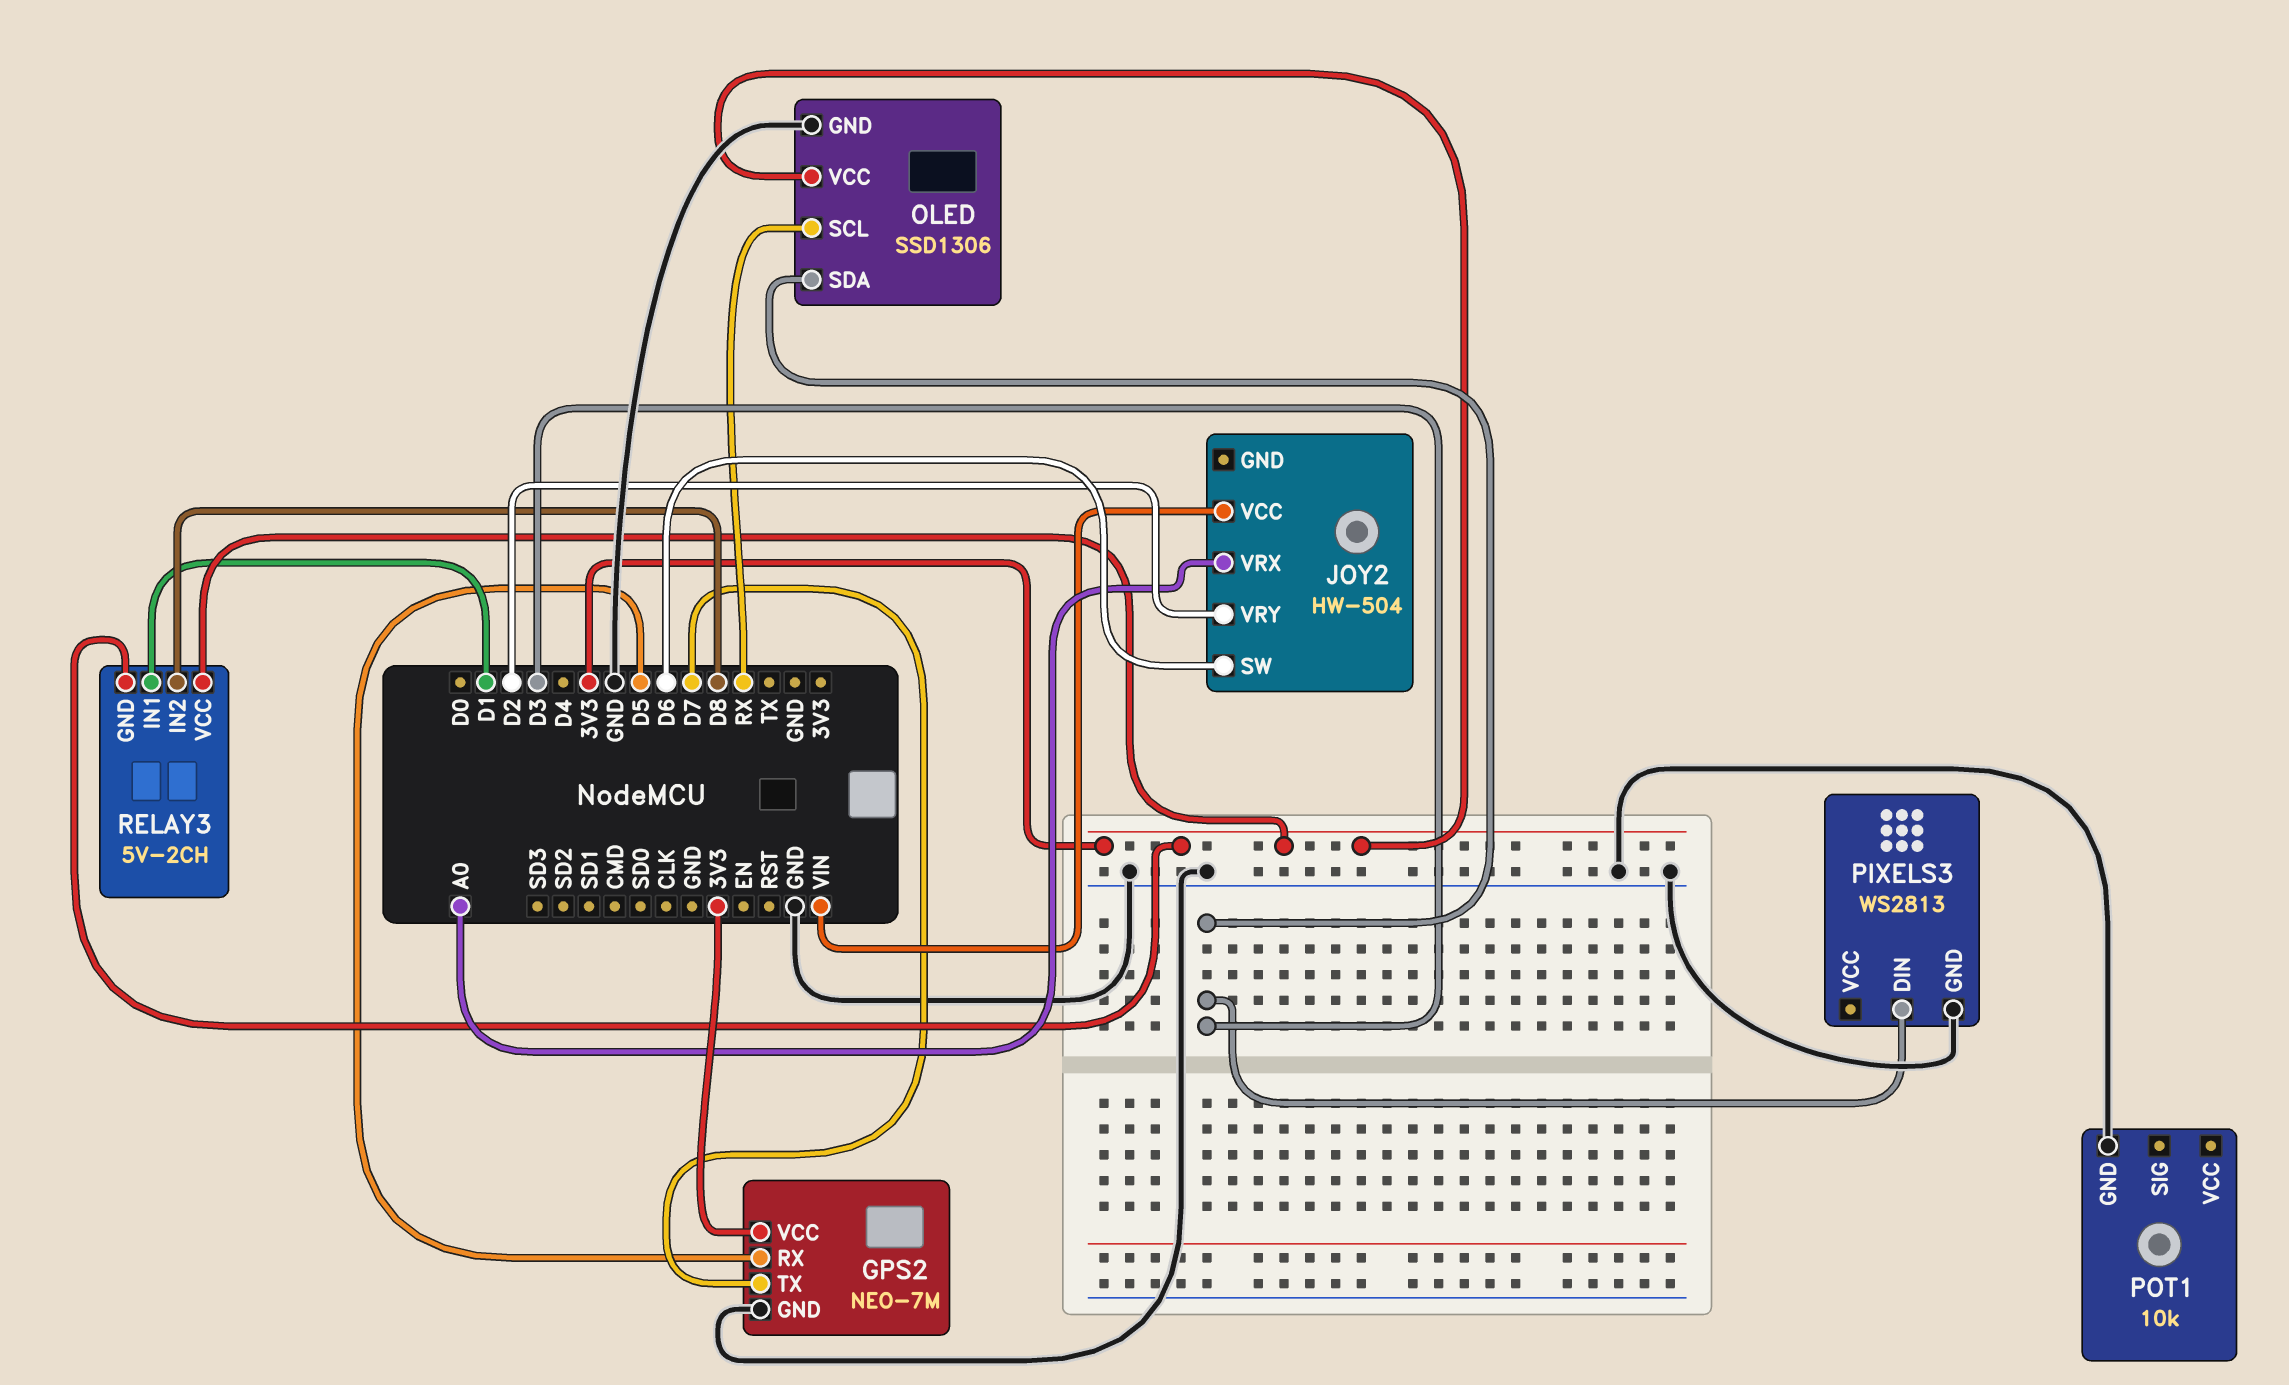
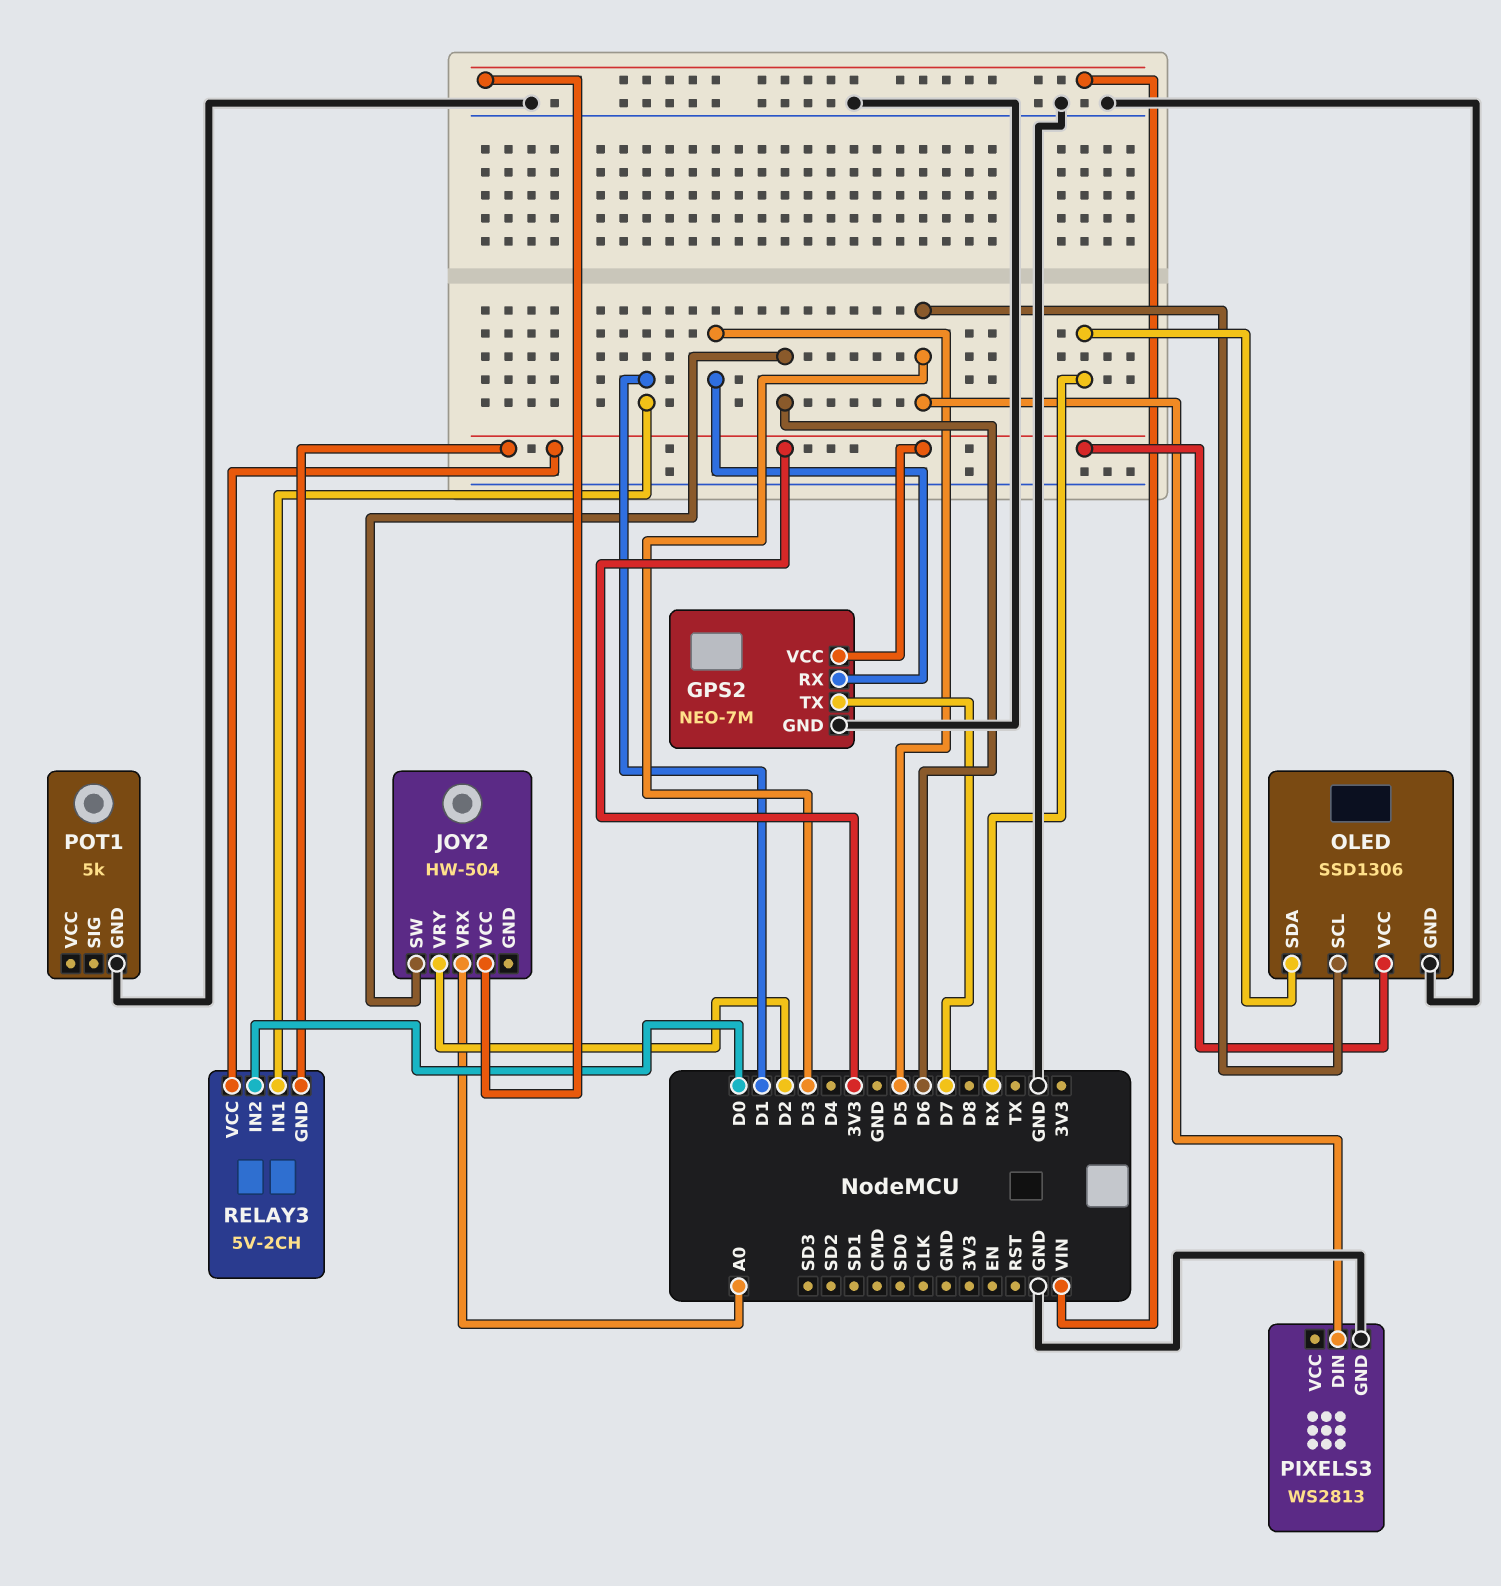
OLED pin SCL: RX -> D3
OLED pin SDA: D3 -> RX
POT1: 10k -> 5k
RELAY3 pin IN2: D8 -> D0

